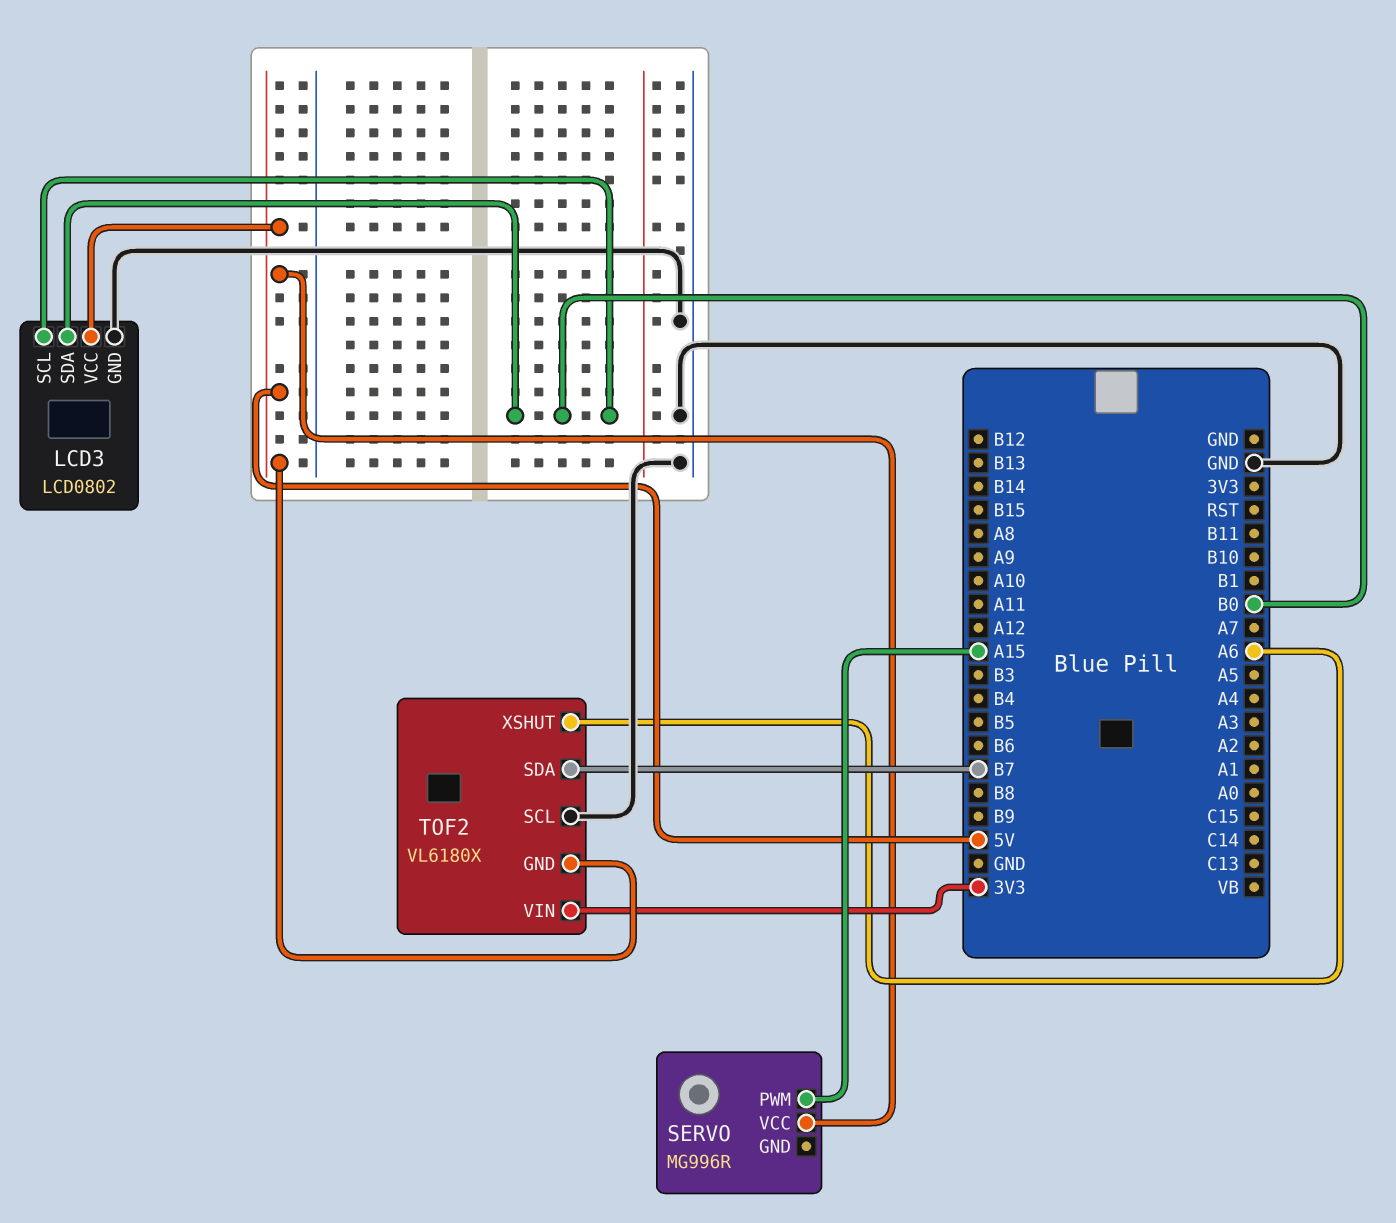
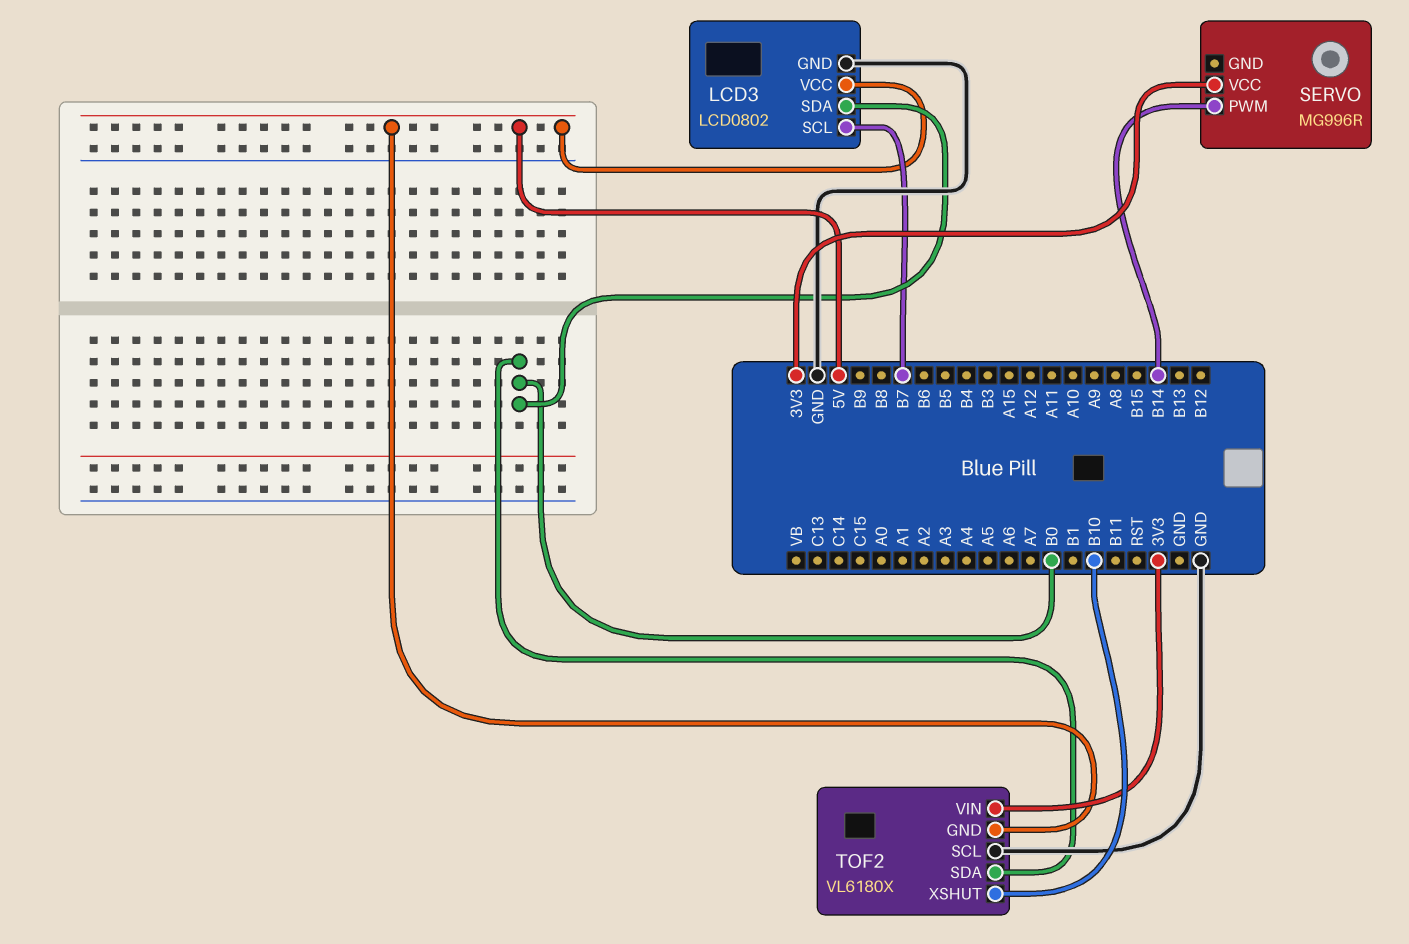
LCD3 pin SCL: B0 -> B7
SERVO pin PWM: A15 -> B14
SERVO pin VCC: 5V -> 3V3
TOF2 pin SDA: B7 -> B0
TOF2 pin XSHUT: A6 -> B10

